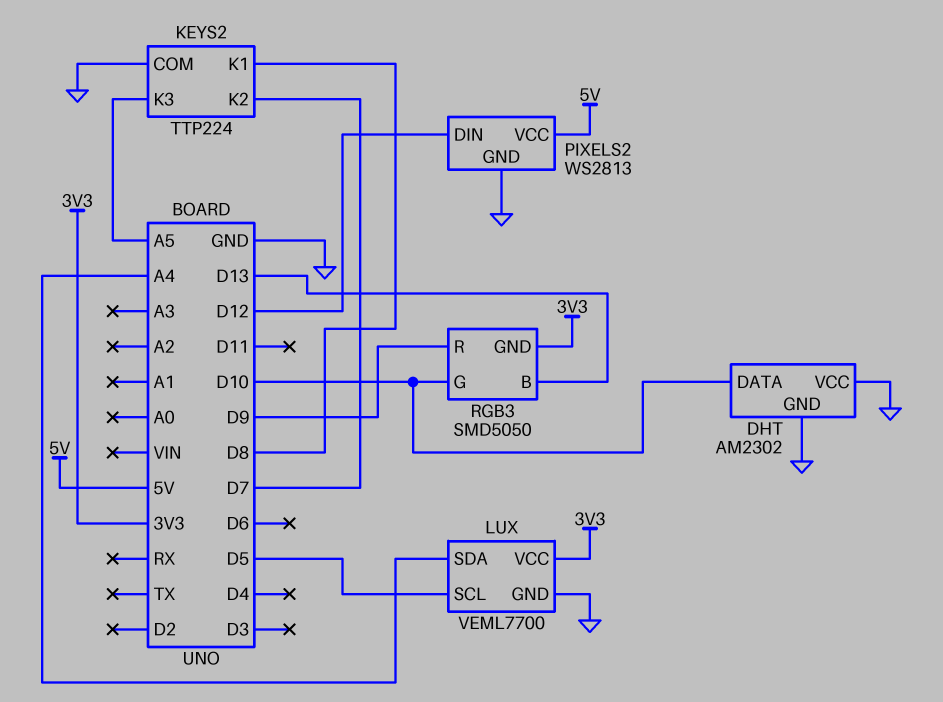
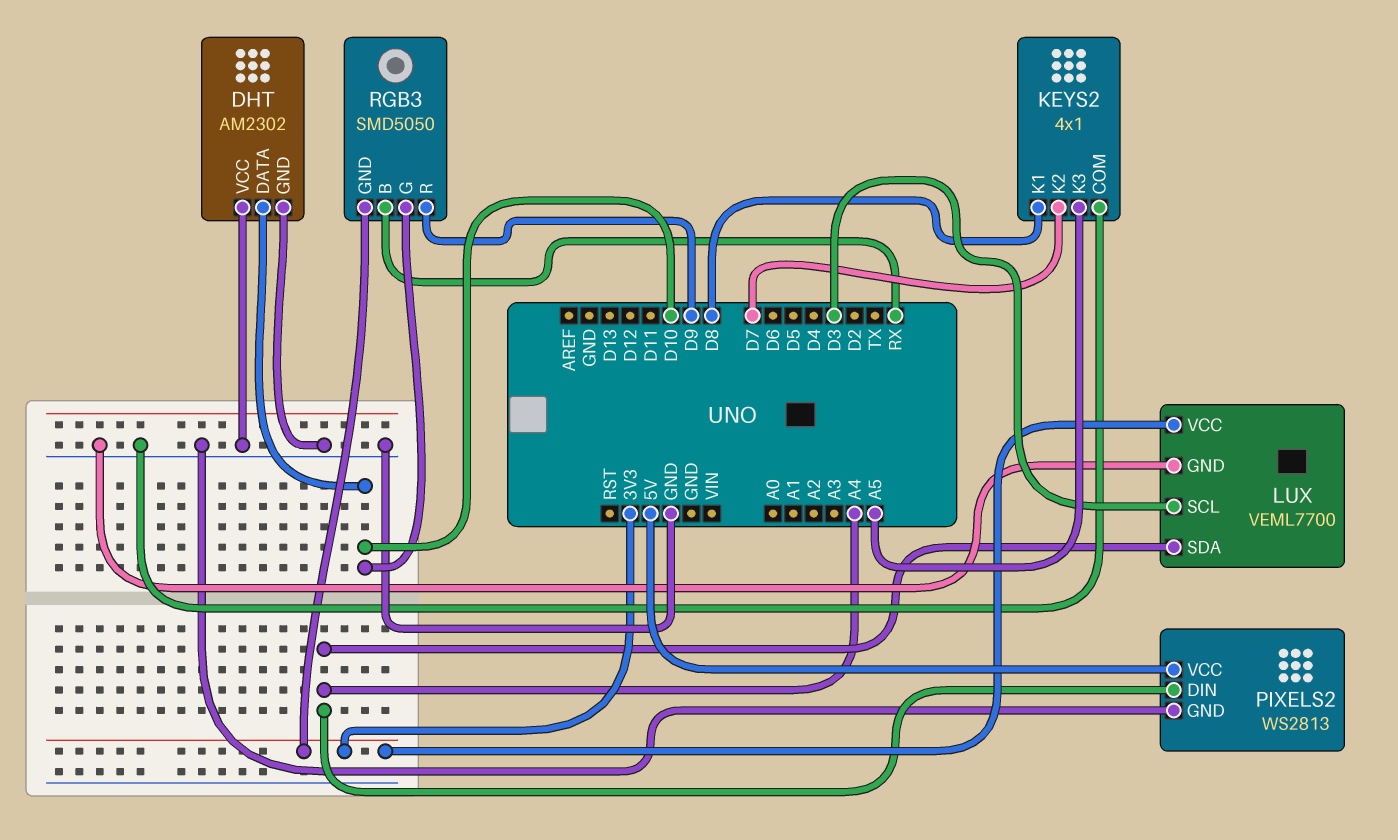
KEYS2: TTP224 -> 4x1
LUX pin SCL: D5 -> D3
PIXELS2 pin DIN: D12 -> A4
RGB3 pin B: D13 -> RX

